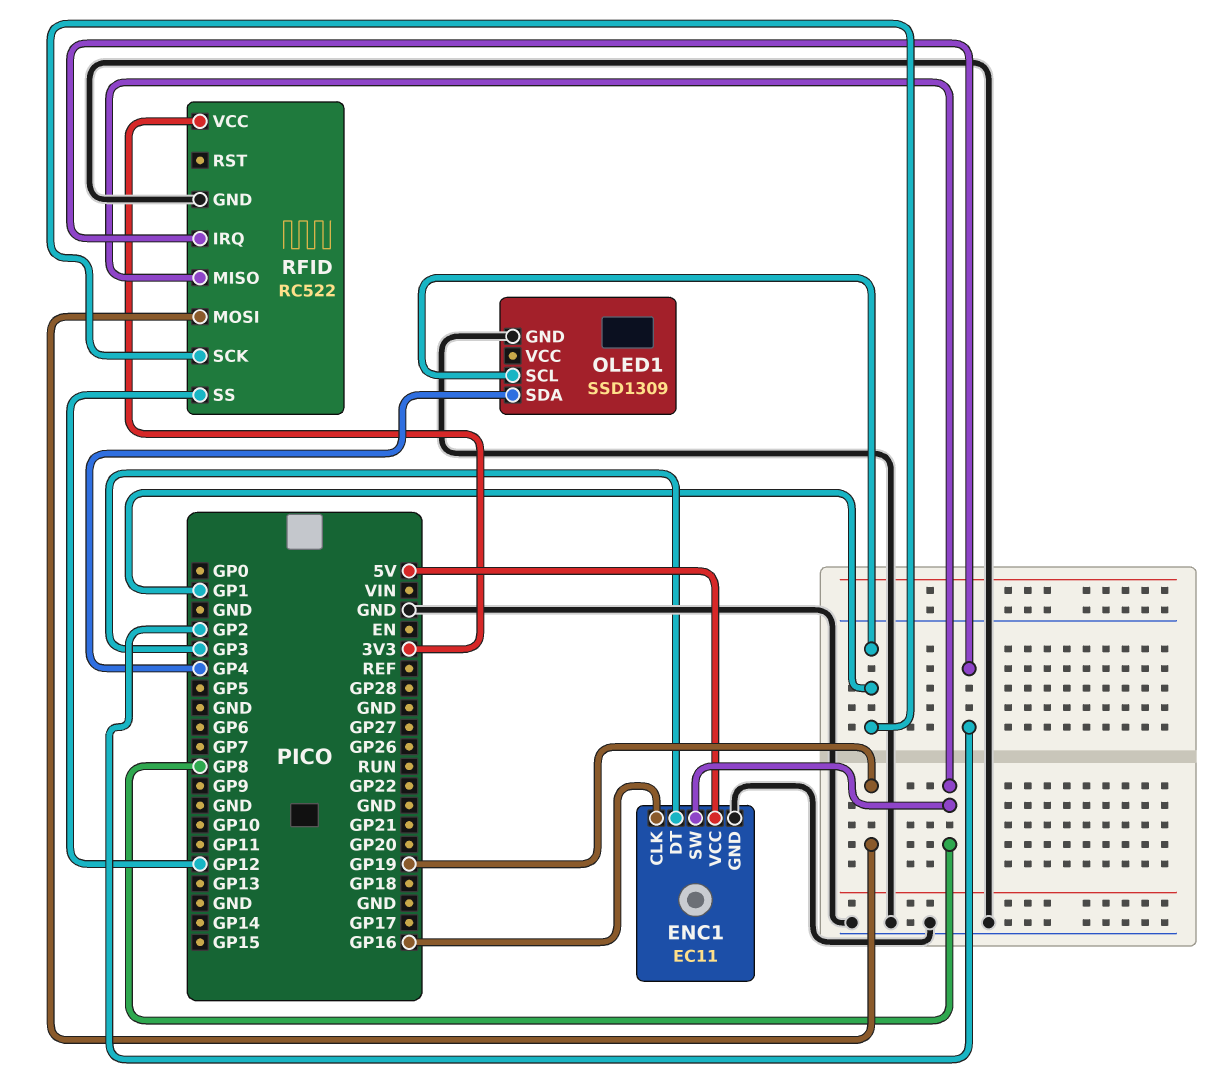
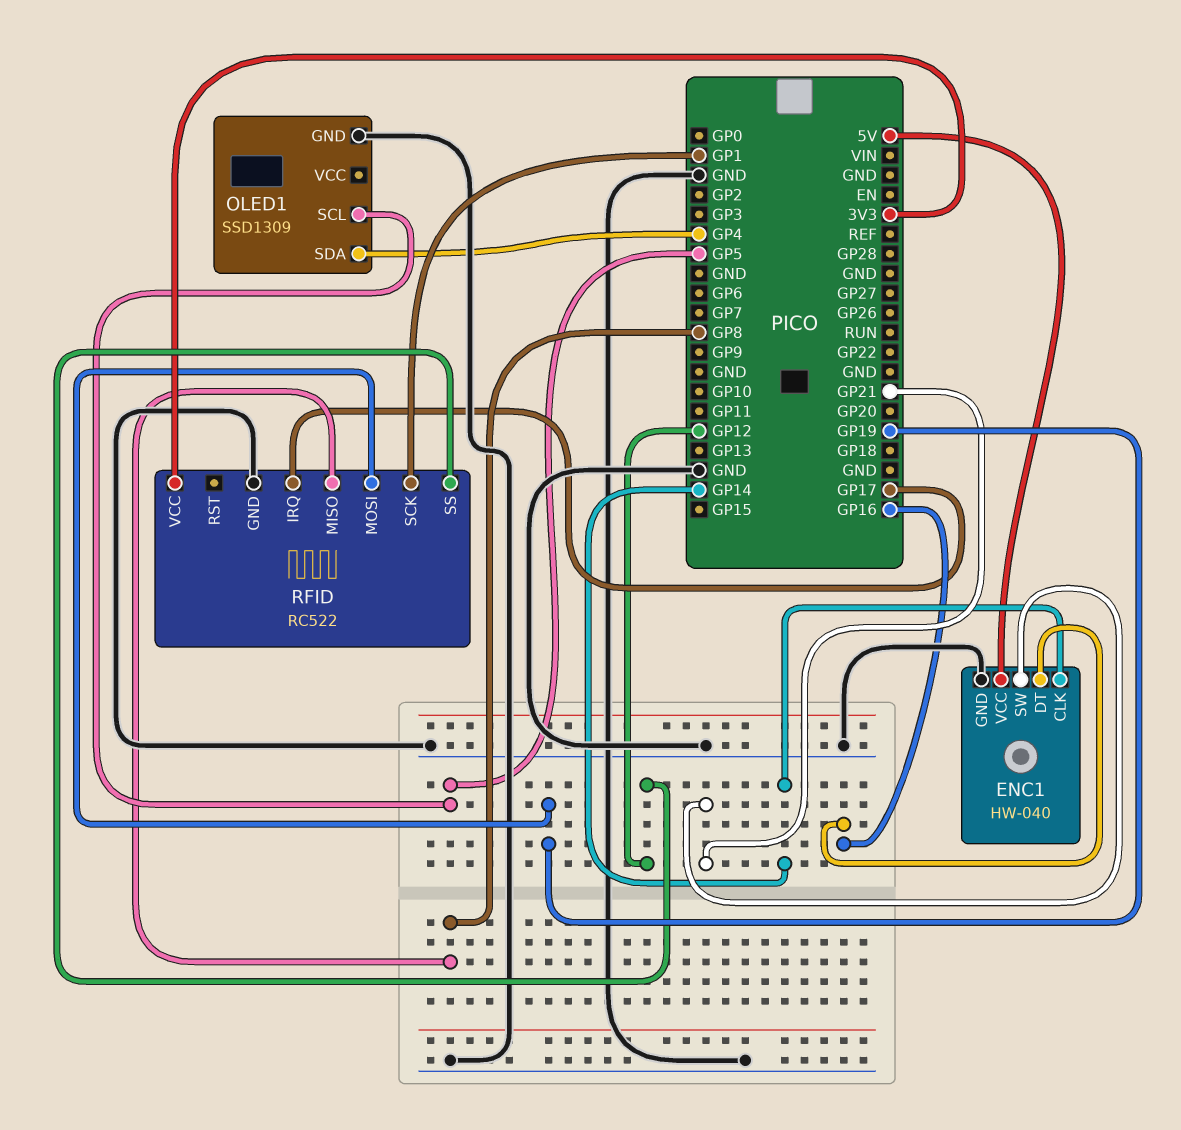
ENC1: EC11 -> HW-040
ENC1 pin CLK: GP16 -> GP14
ENC1 pin DT: GP3 -> GP16
ENC1 pin SW: GP8 -> GP21
OLED1 pin SCL: GP1 -> GP5
RFID pin IRQ: GP2 -> GP17

